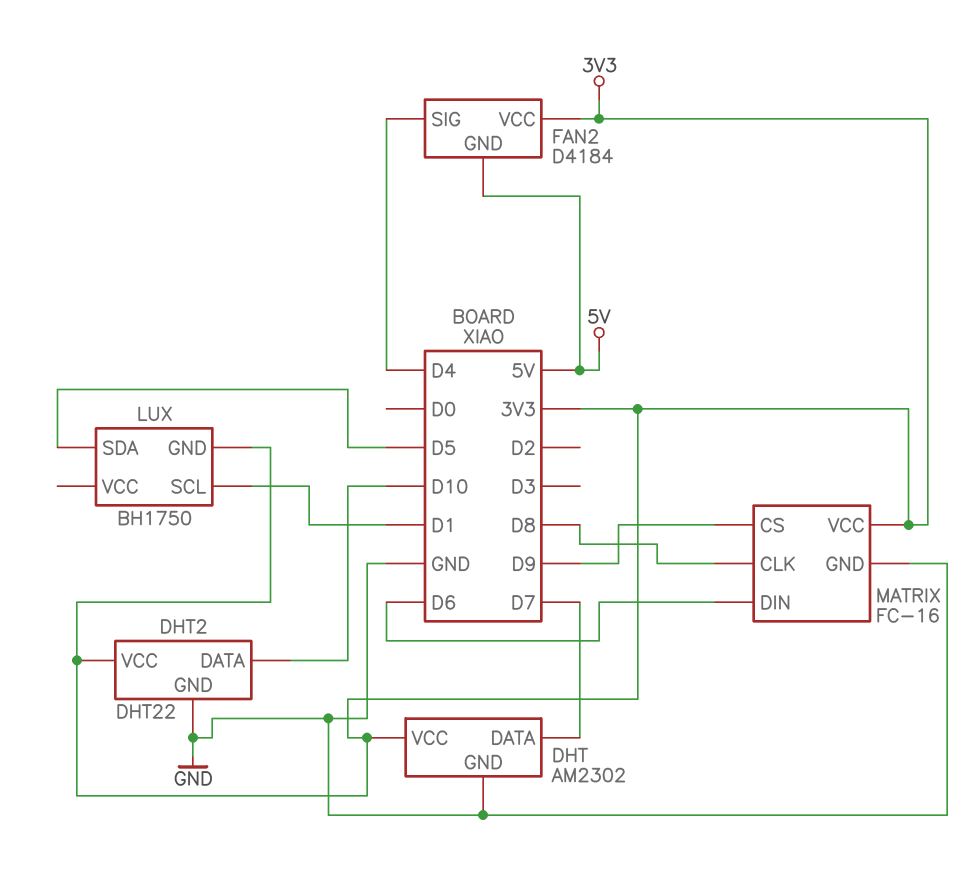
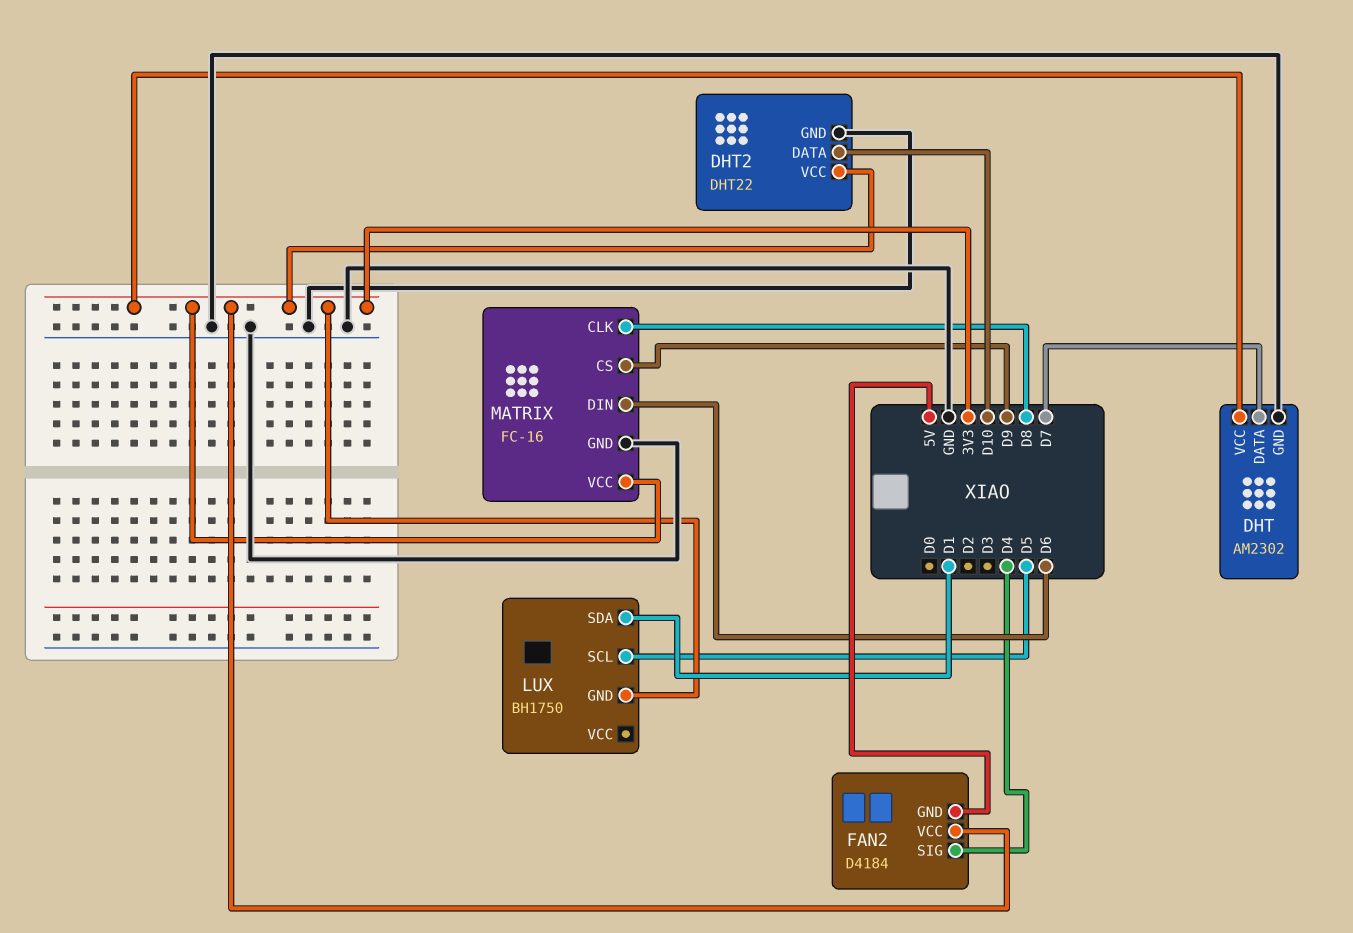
LUX pin SCL: D1 -> D5
LUX pin SDA: D5 -> D1

